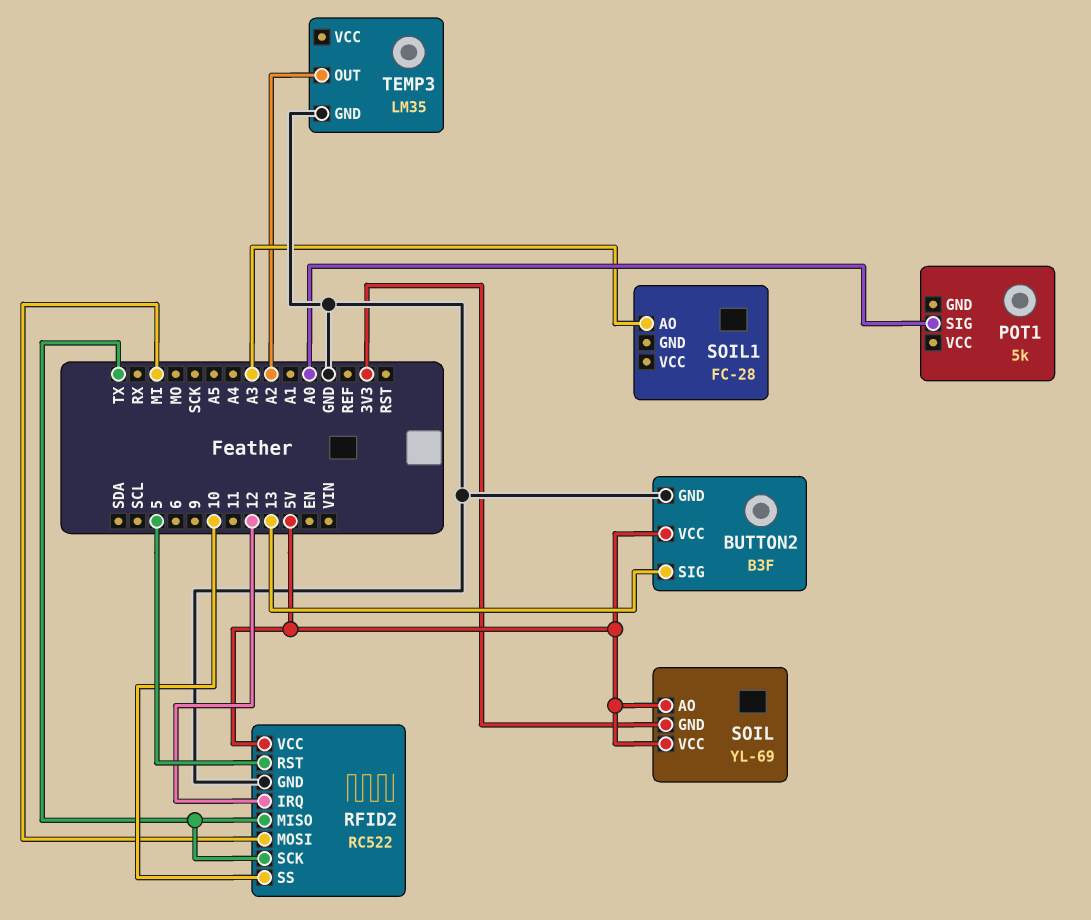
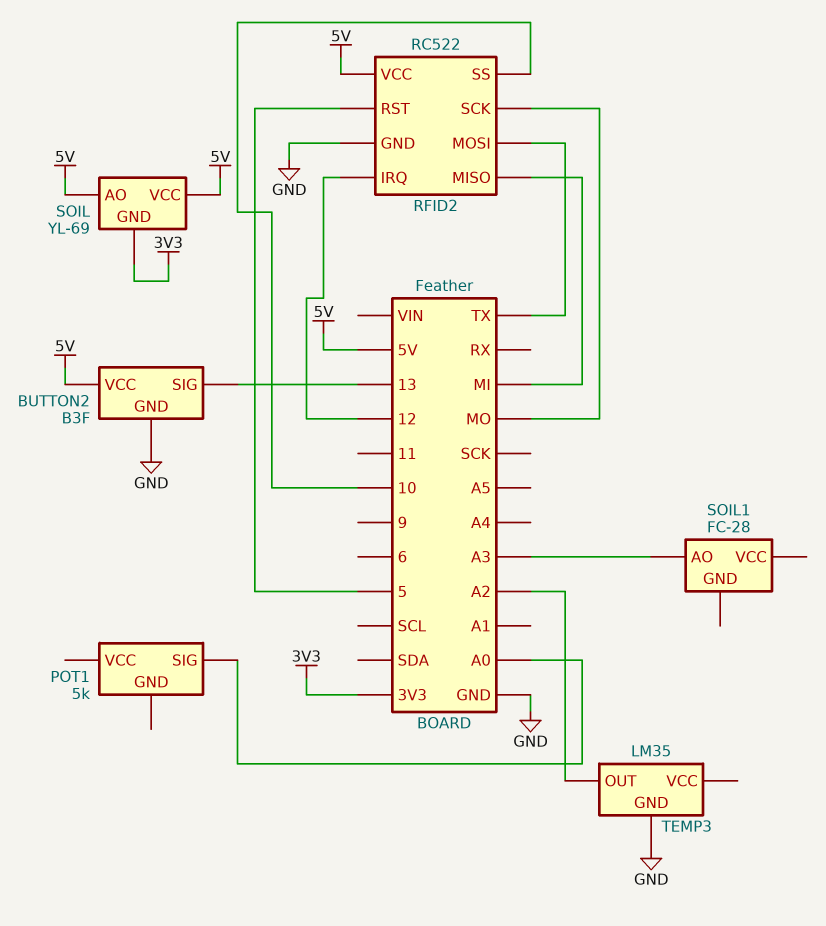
RFID2 pin MISO: TX -> MI
RFID2 pin MOSI: MI -> TX
RFID2 pin SCK: TX -> MO

